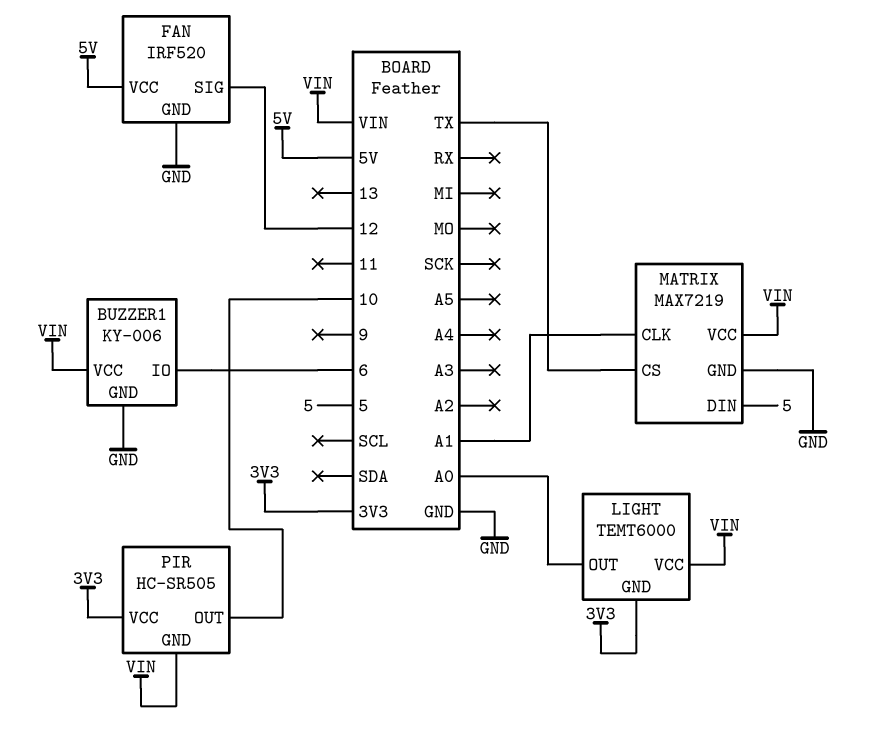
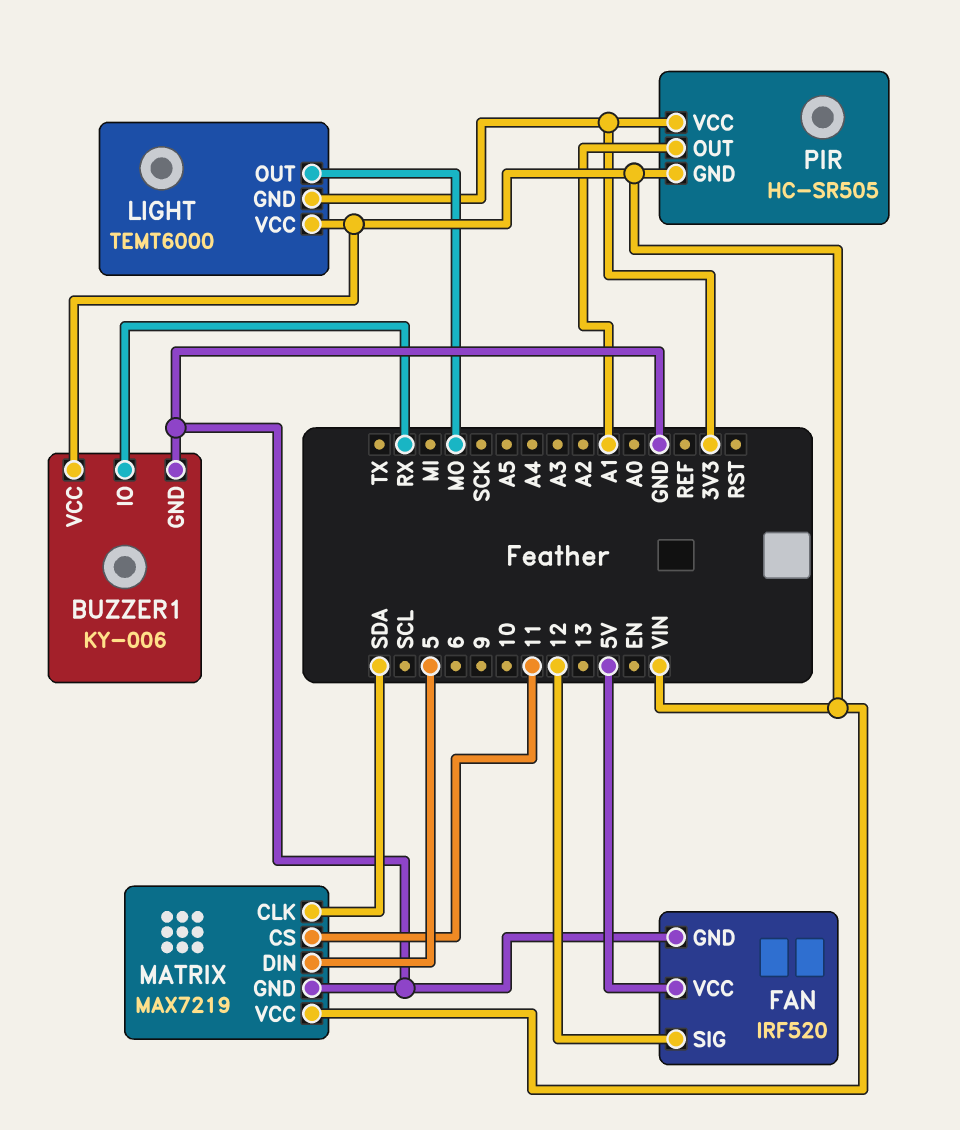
BUZZER1 pin IO: 6 -> RX
LIGHT pin OUT: A0 -> MO
MATRIX pin CLK: A1 -> SDA
MATRIX pin CS: TX -> 11
PIR pin OUT: 10 -> A1

